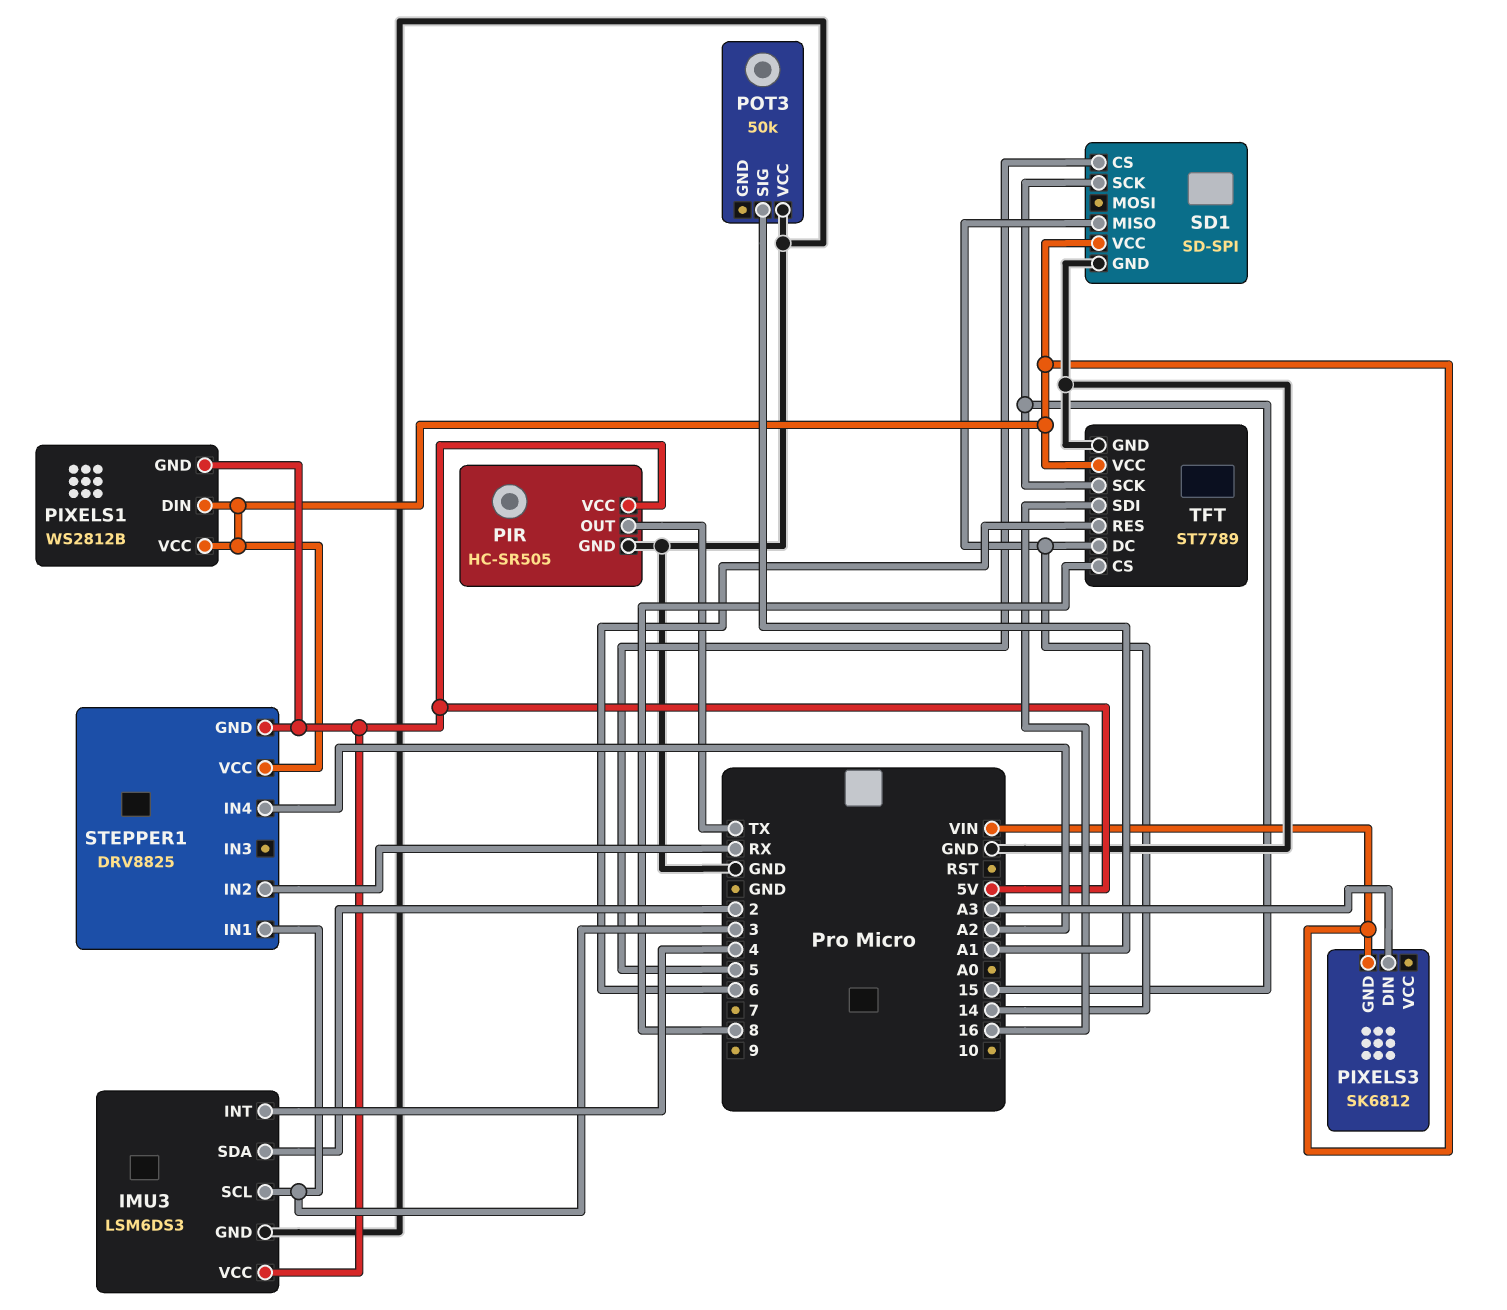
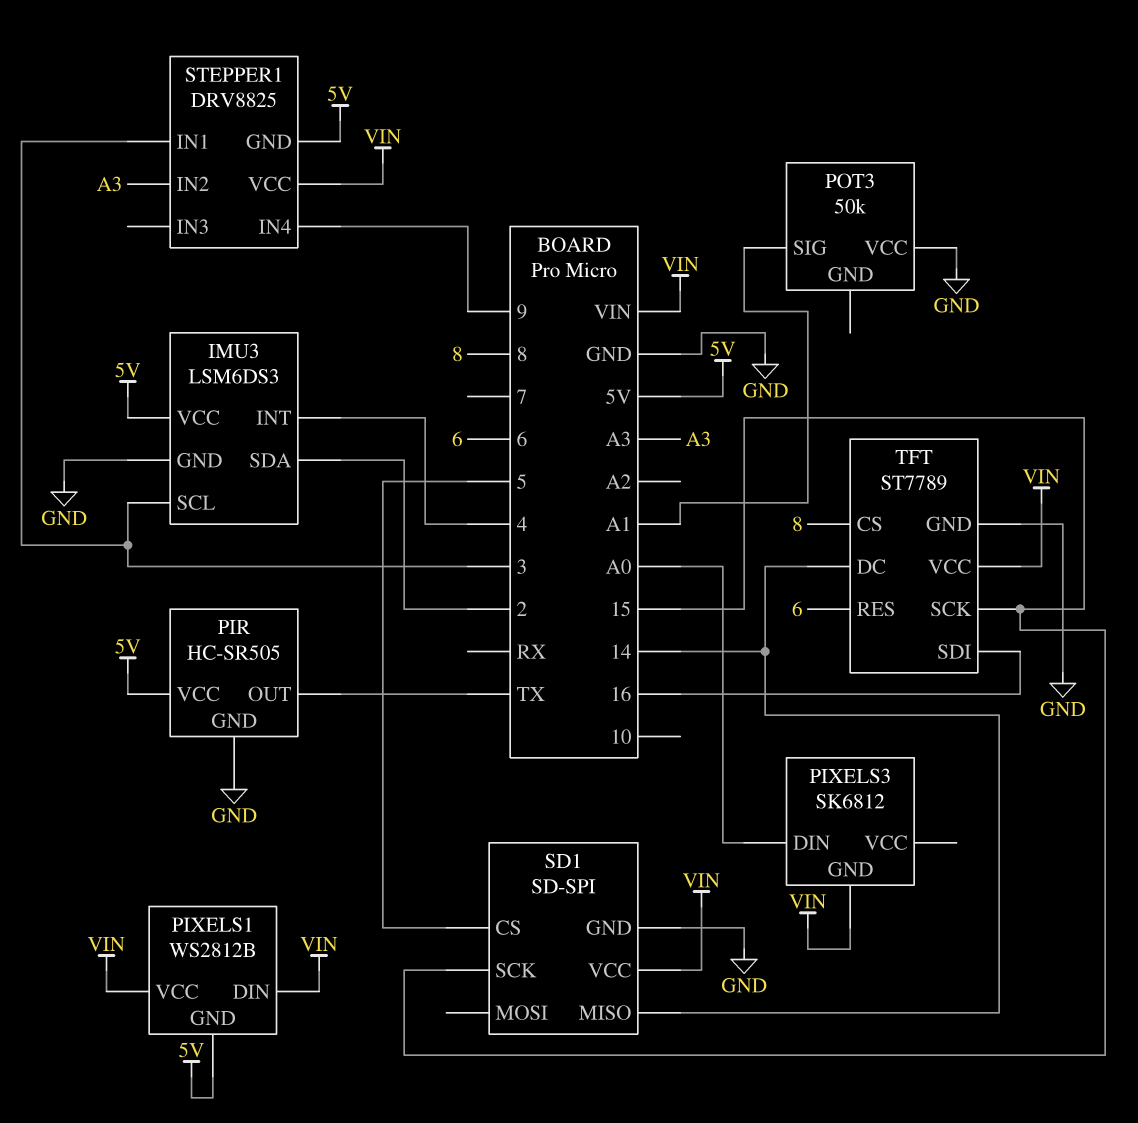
PIXELS3 pin DIN: A3 -> A0
STEPPER1 pin IN2: RX -> A3
STEPPER1 pin IN4: A2 -> 9

